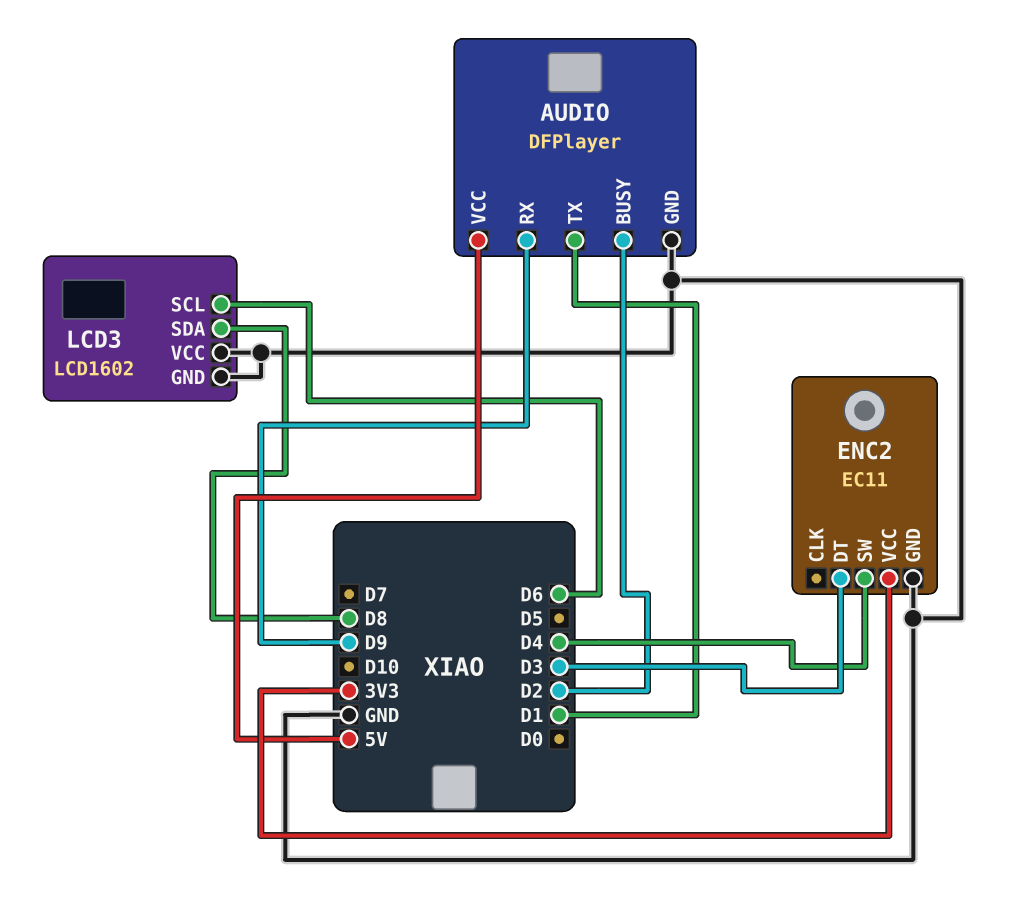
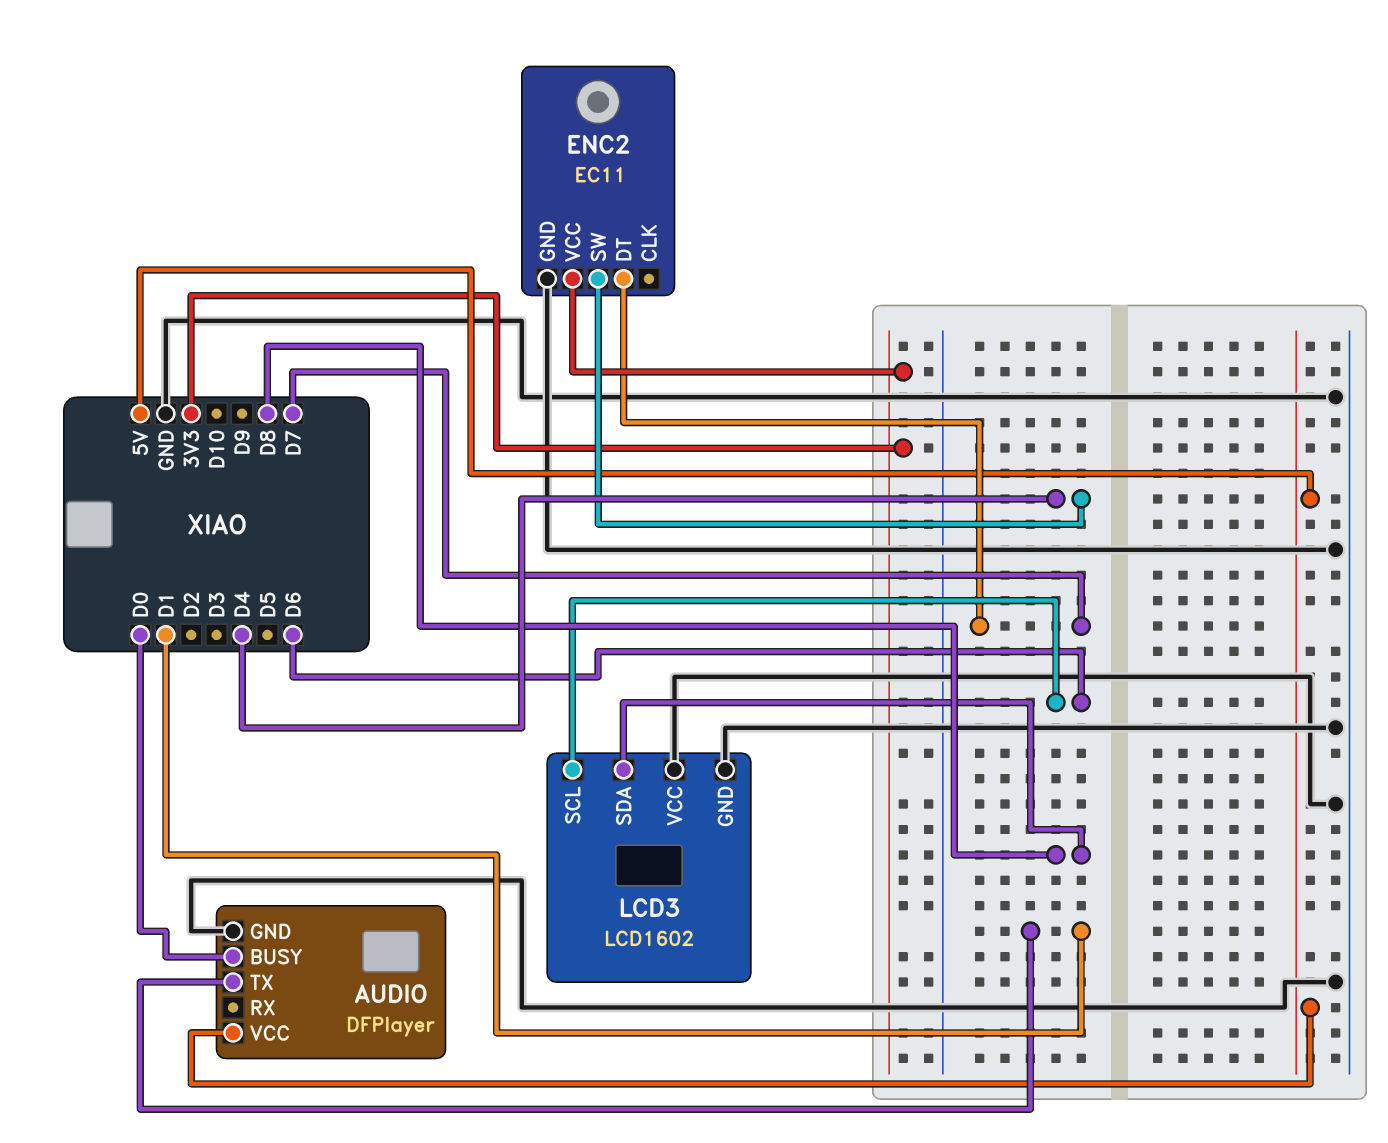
AUDIO pin BUSY: D2 -> D0
AUDIO pin RX: D9 -> none
ENC2 pin DT: D3 -> D7

